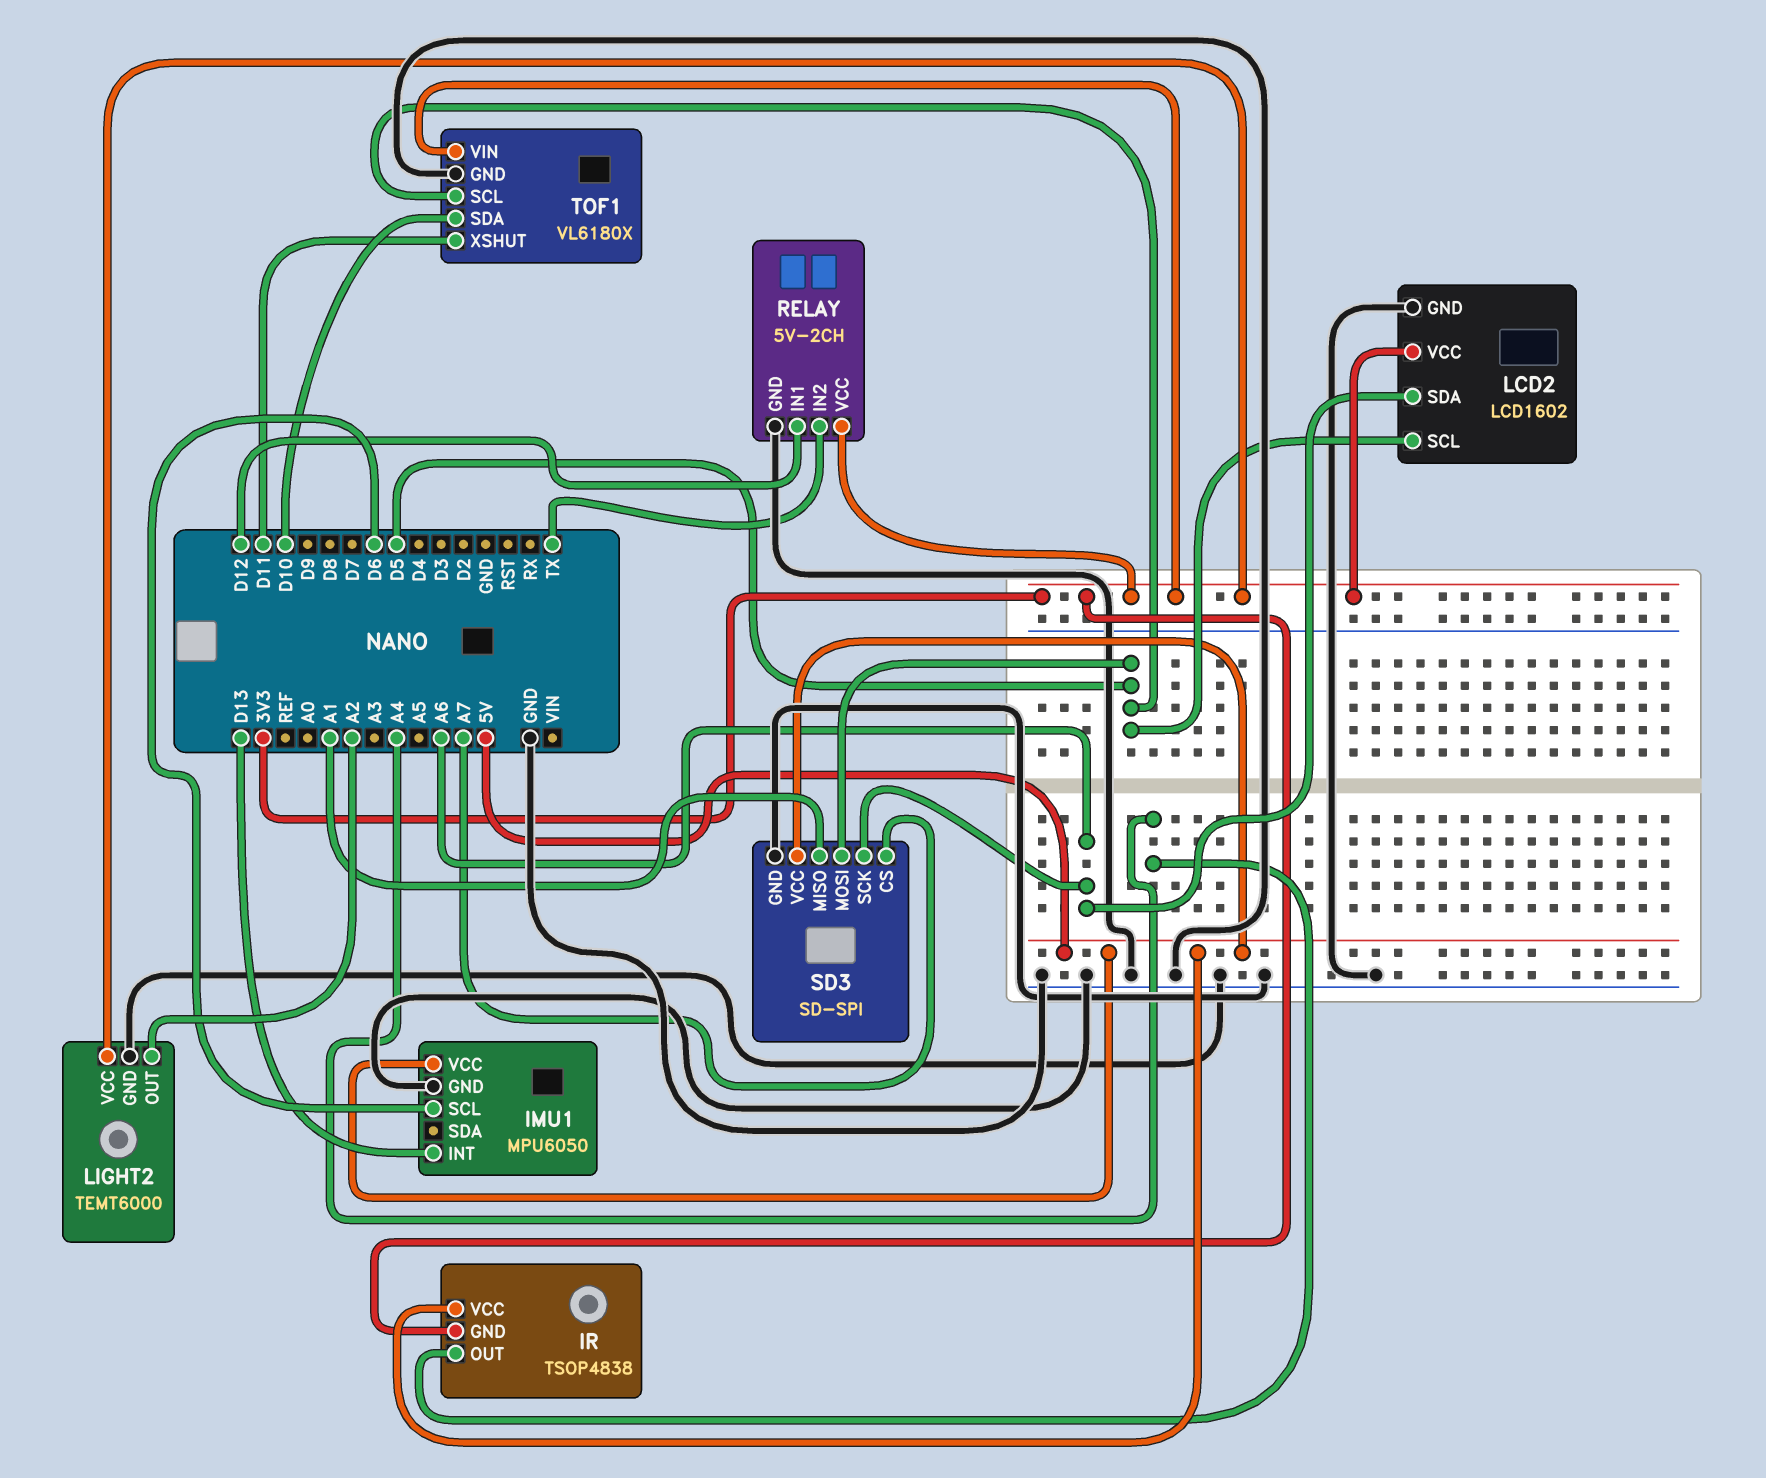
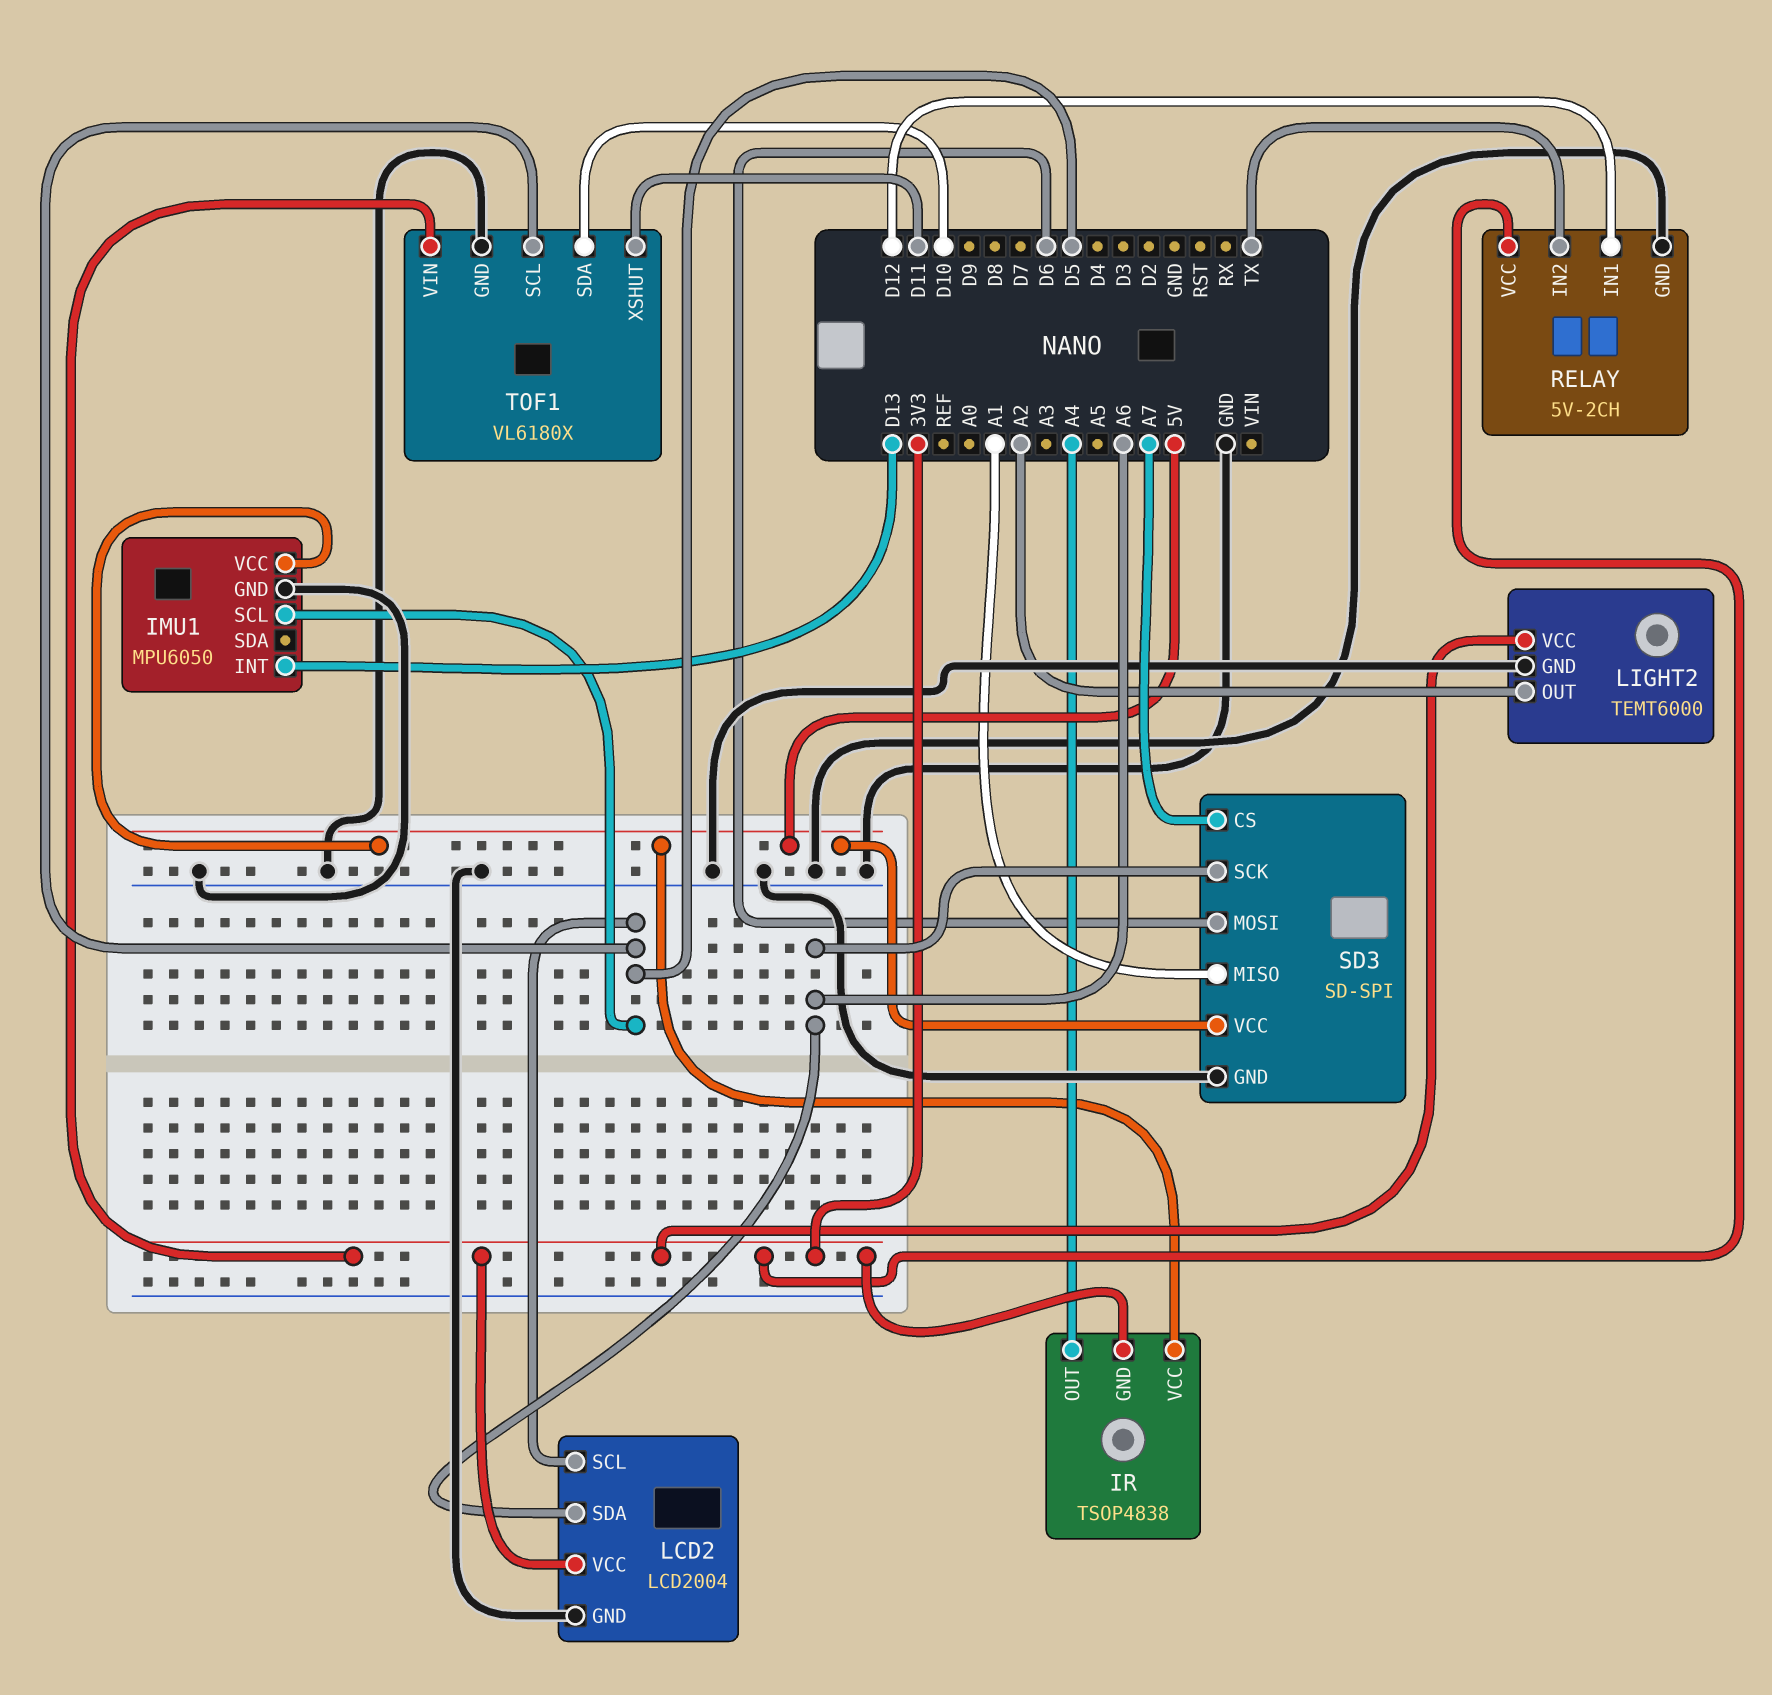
IMU1 pin SCL: D6 -> D5
LCD2: LCD1602 -> LCD2004
SD3 pin MOSI: D5 -> D6

